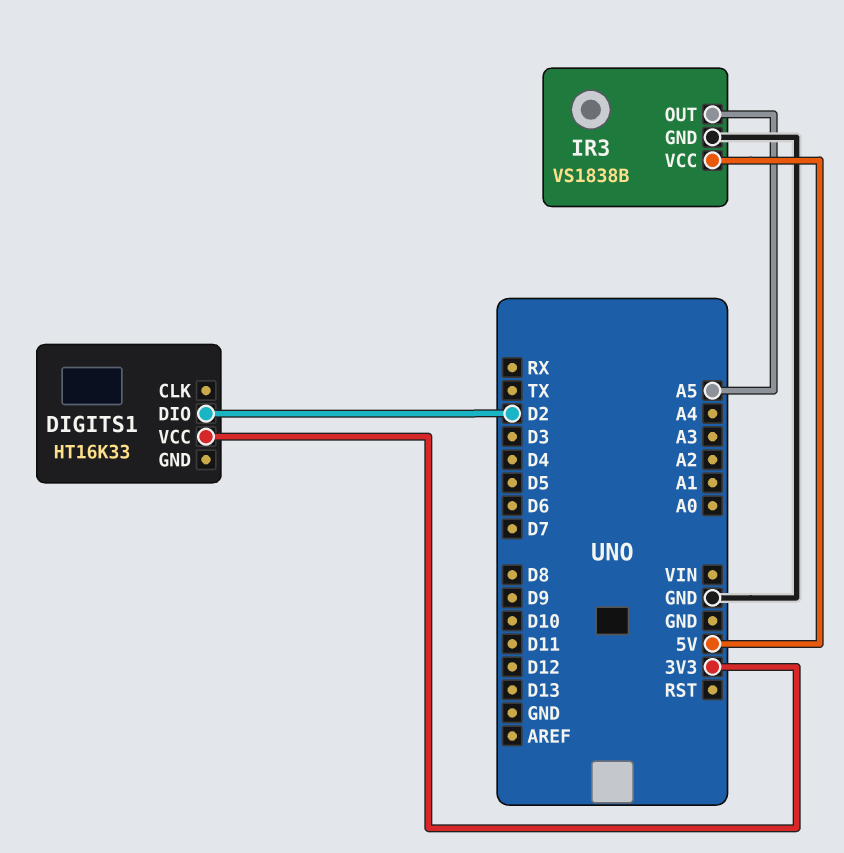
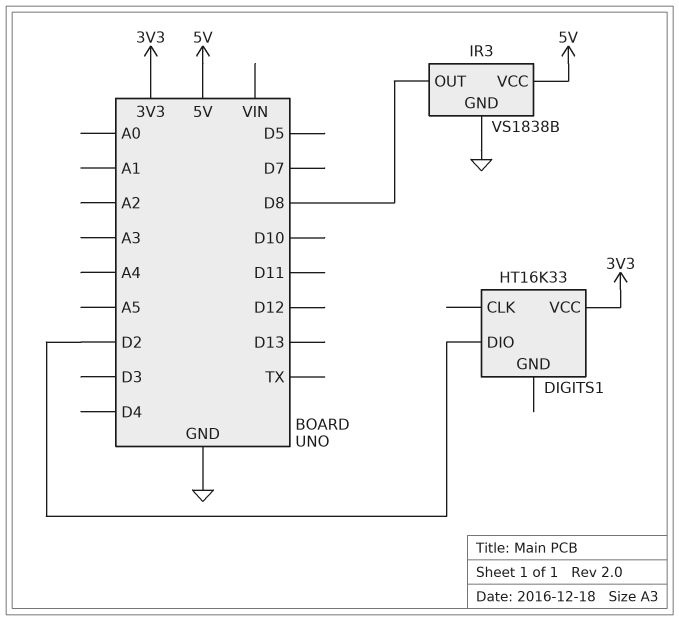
IR3 pin OUT: A5 -> D8

